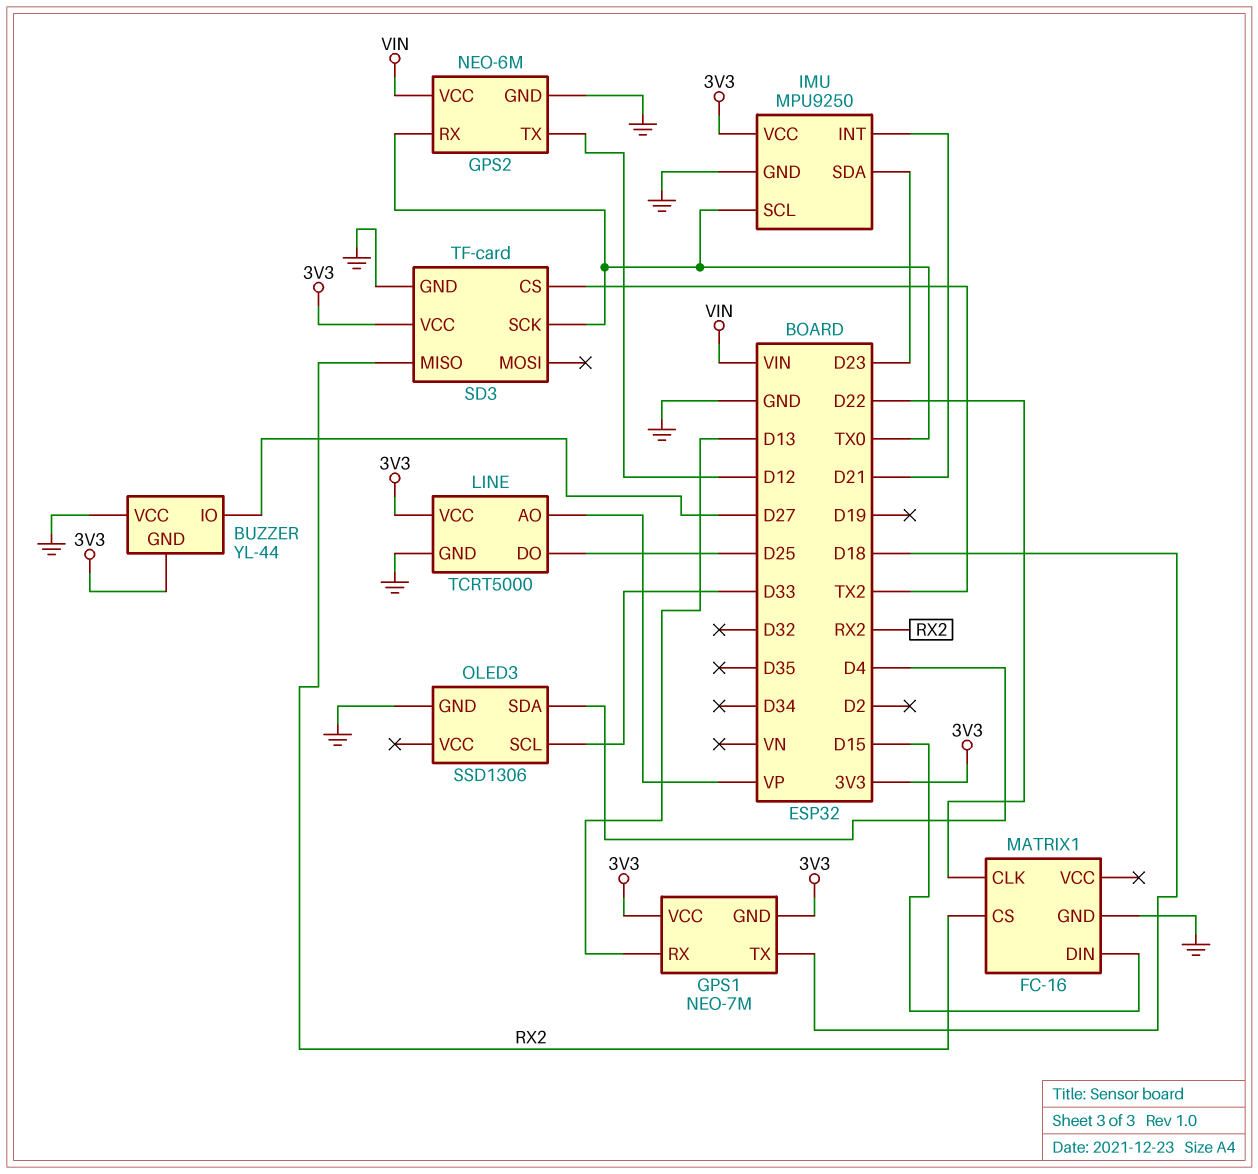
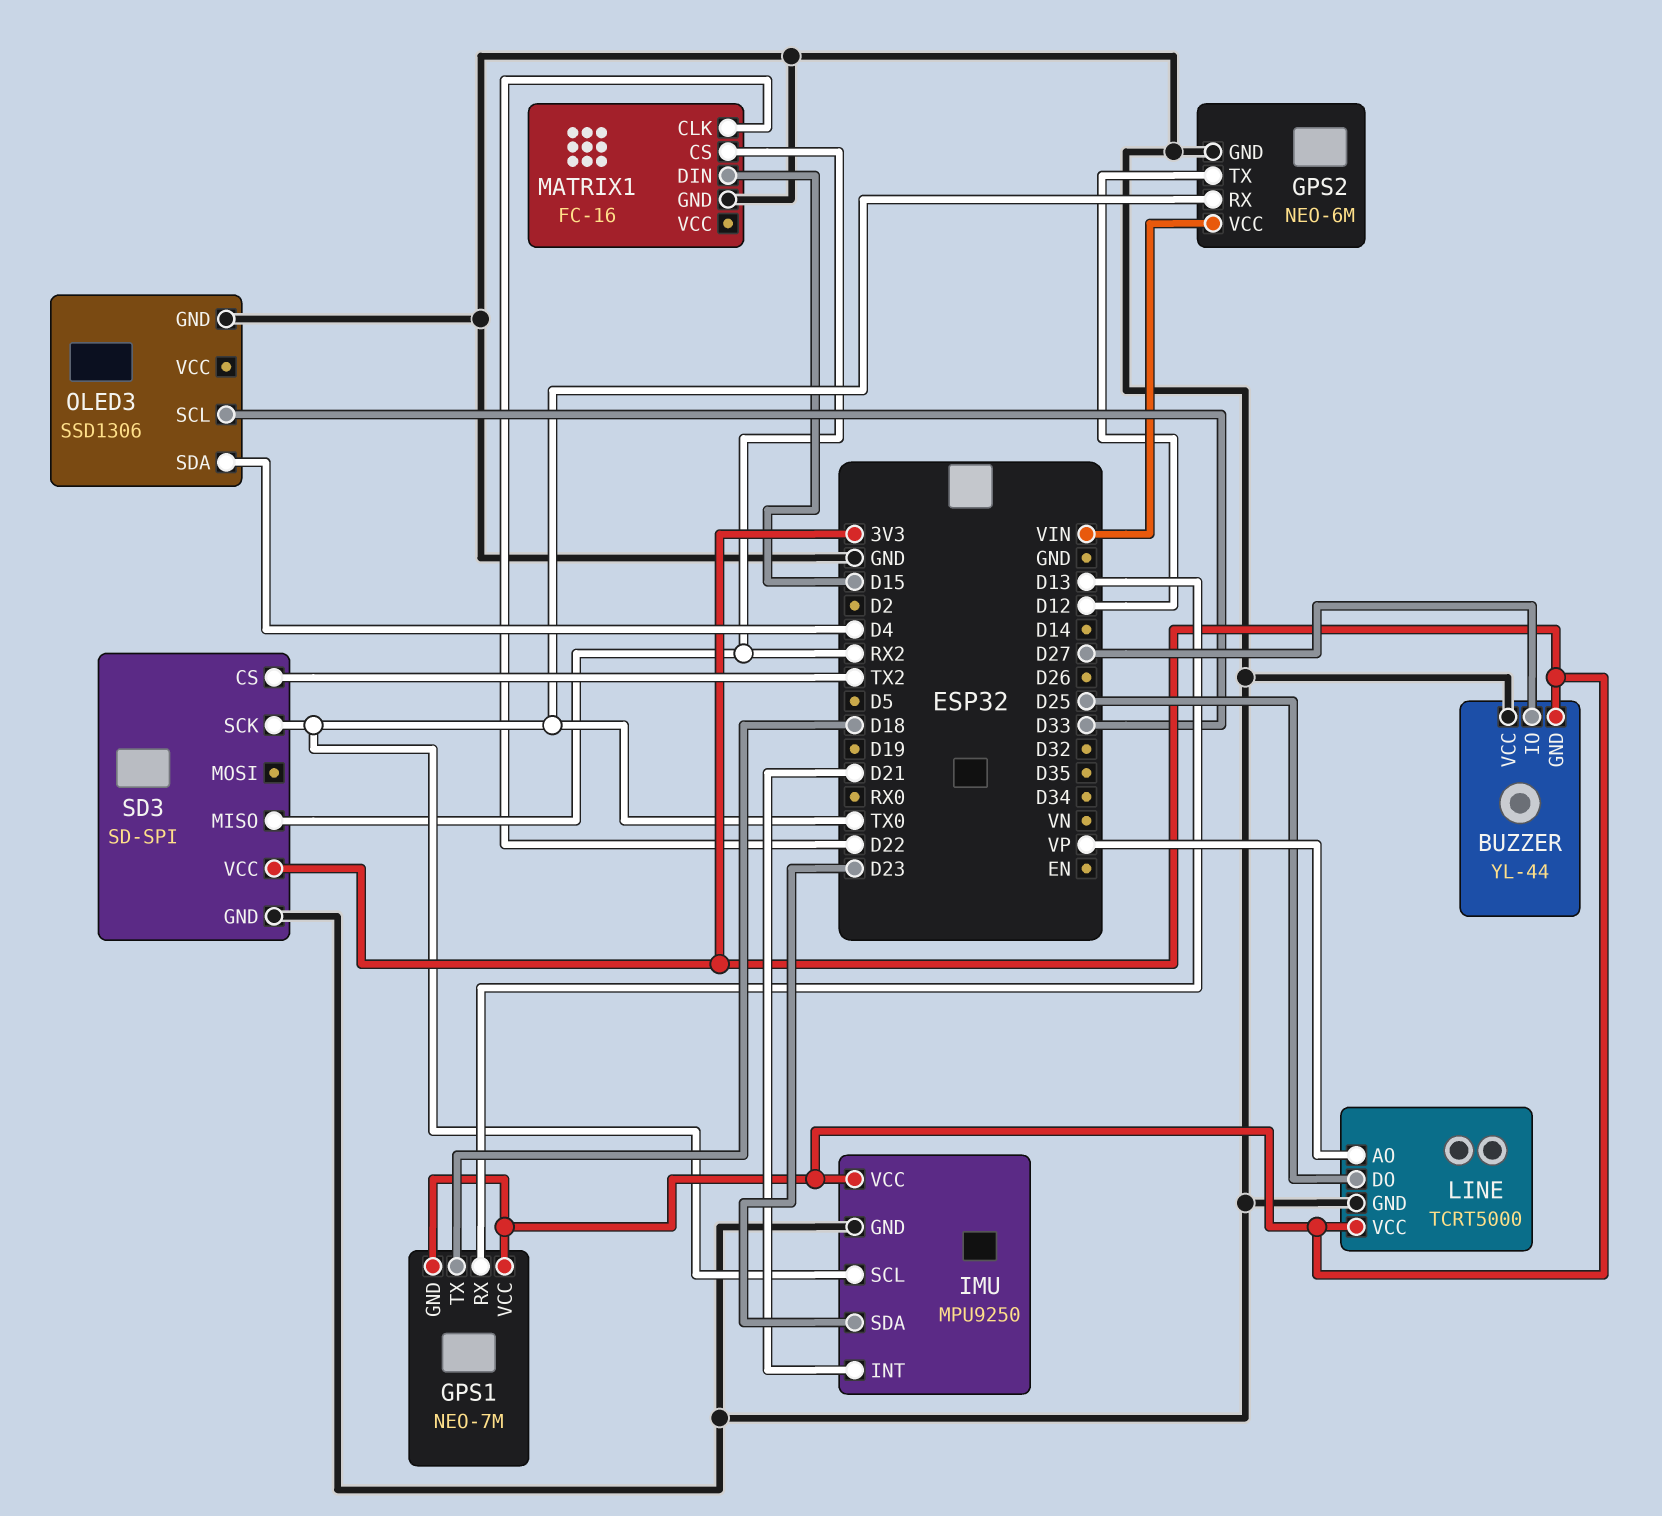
SD3: TF-card -> SD-SPI

